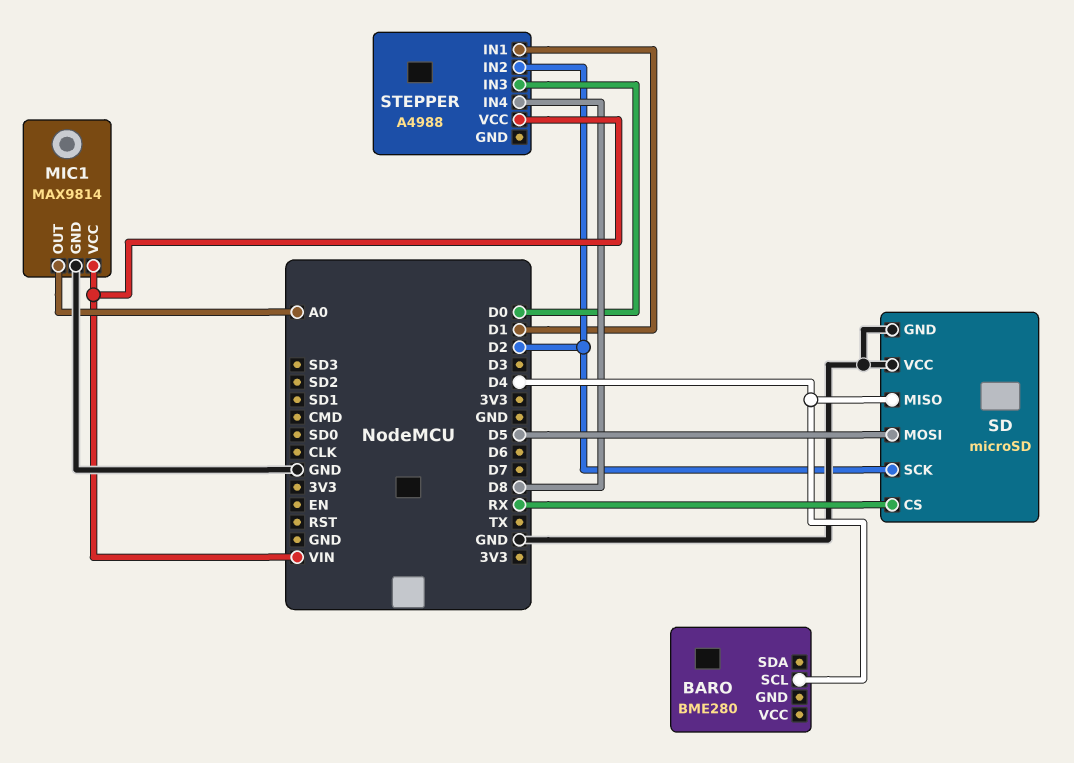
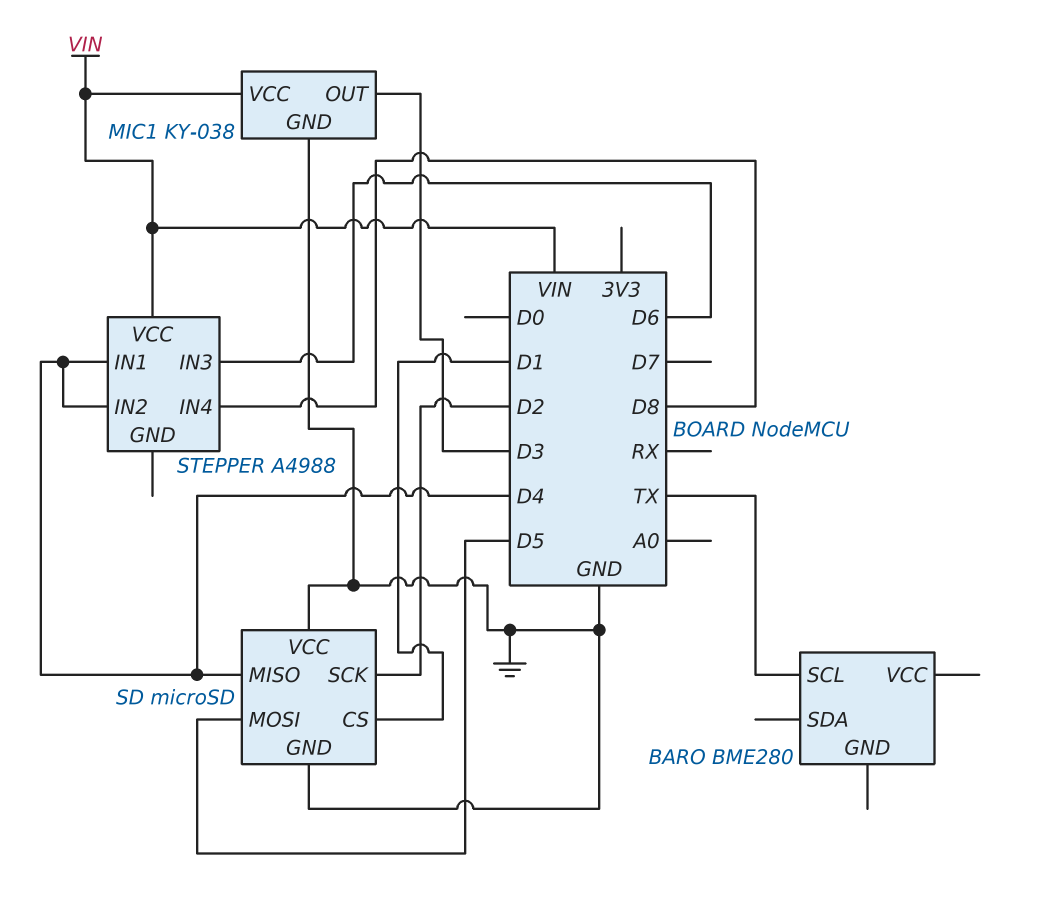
BARO pin SCL: D4 -> TX
MIC1: MAX9814 -> KY-038
MIC1 pin OUT: A0 -> D3
SD pin CS: RX -> D1
STEPPER pin IN1: D1 -> D4
STEPPER pin IN2: D2 -> D4
STEPPER pin IN3: D0 -> D6

